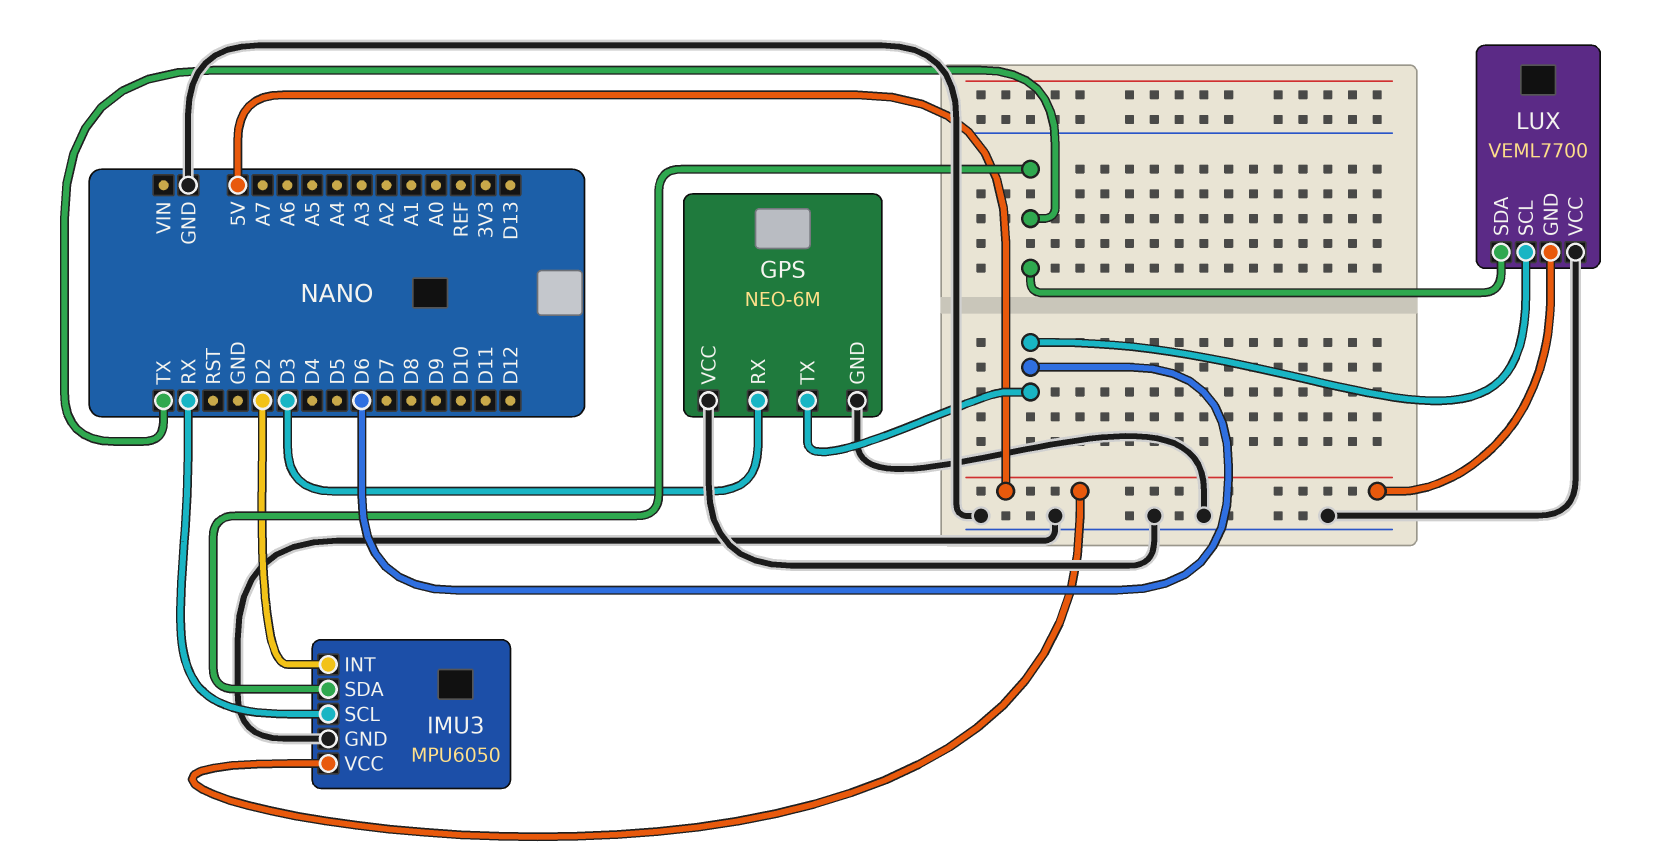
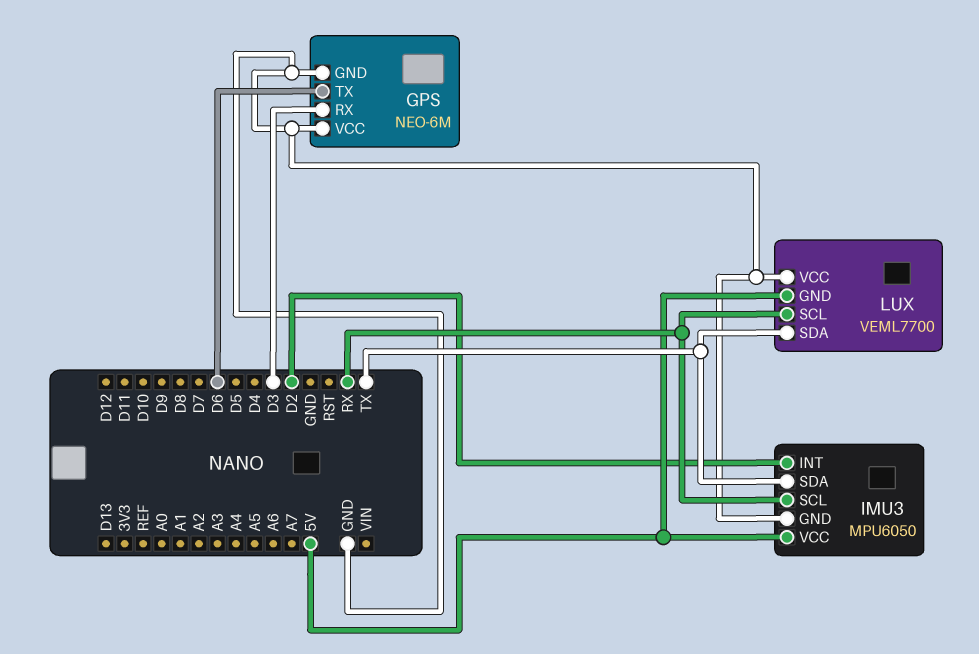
LUX pin SCL: D6 -> RX

